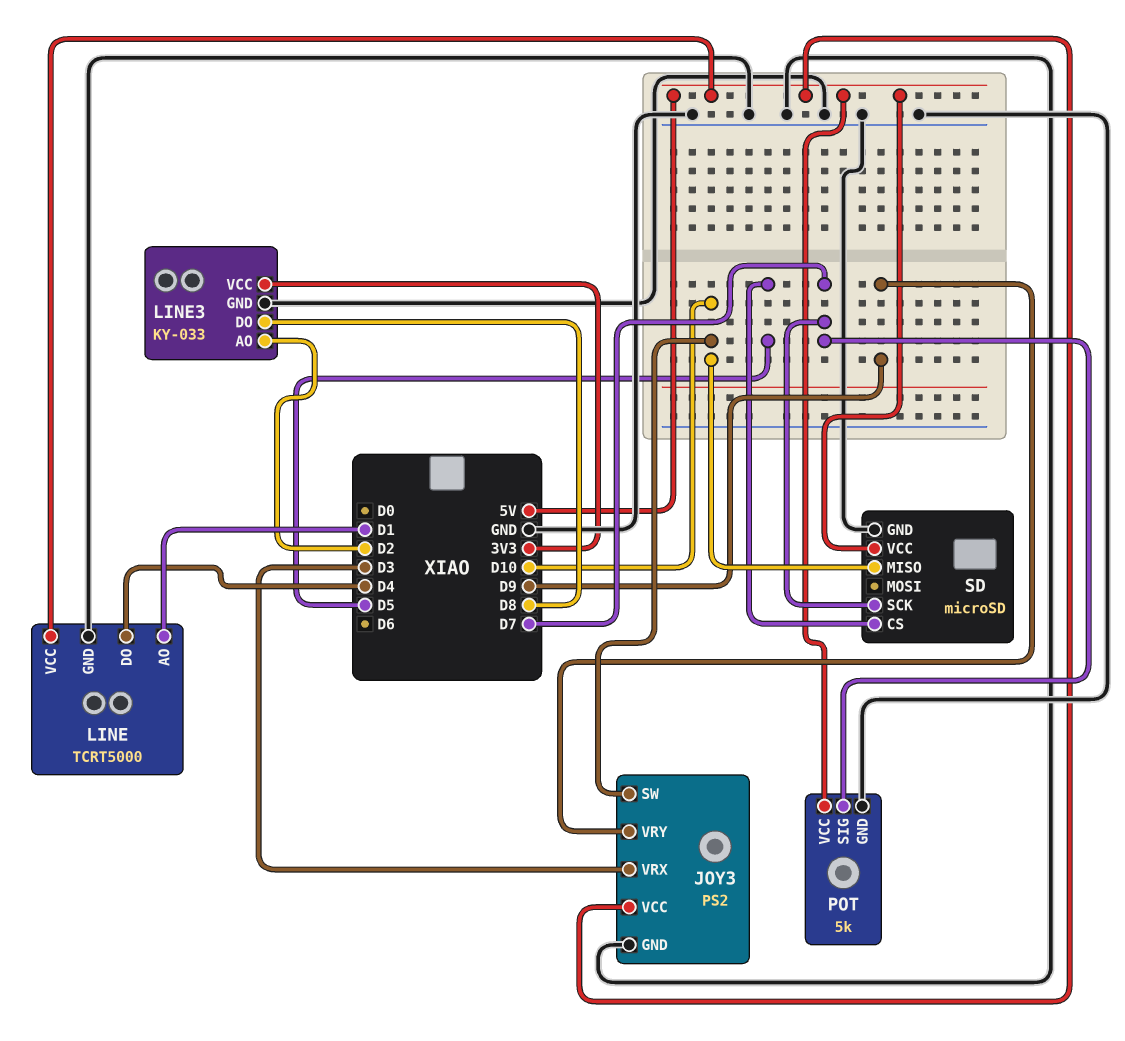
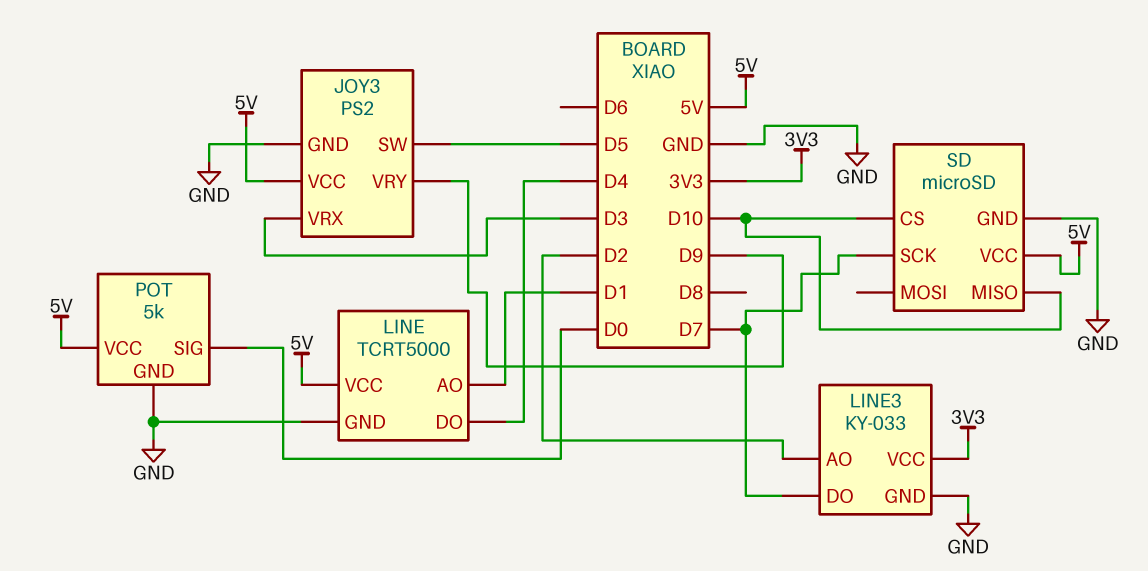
JOY3 pin SW: D10 -> D5
LINE3 pin DO: D8 -> D7
POT pin SIG: D7 -> D0
SD pin CS: D5 -> D10

